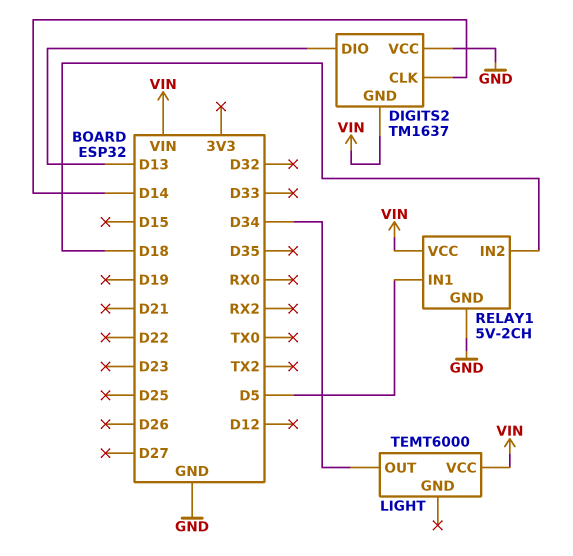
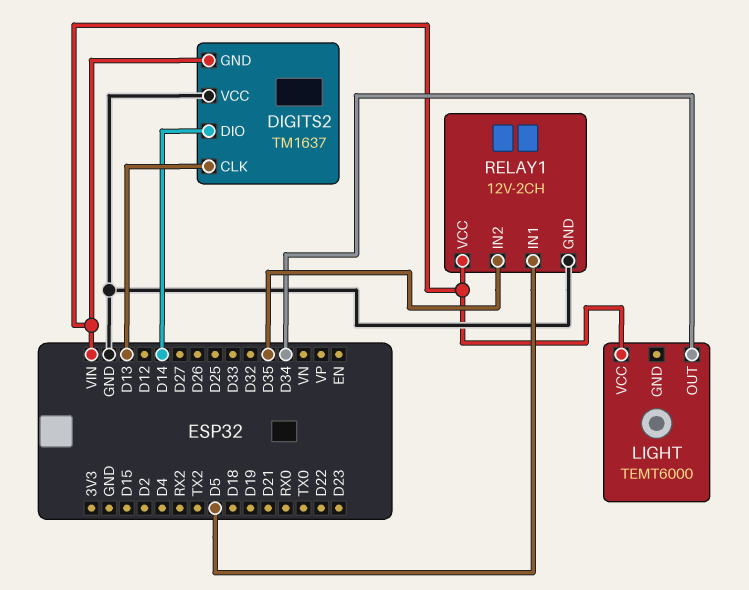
DIGITS2 pin CLK: D14 -> D13
DIGITS2 pin DIO: D13 -> D14
RELAY1: 5V-2CH -> 12V-2CH
RELAY1 pin IN2: D18 -> D35

